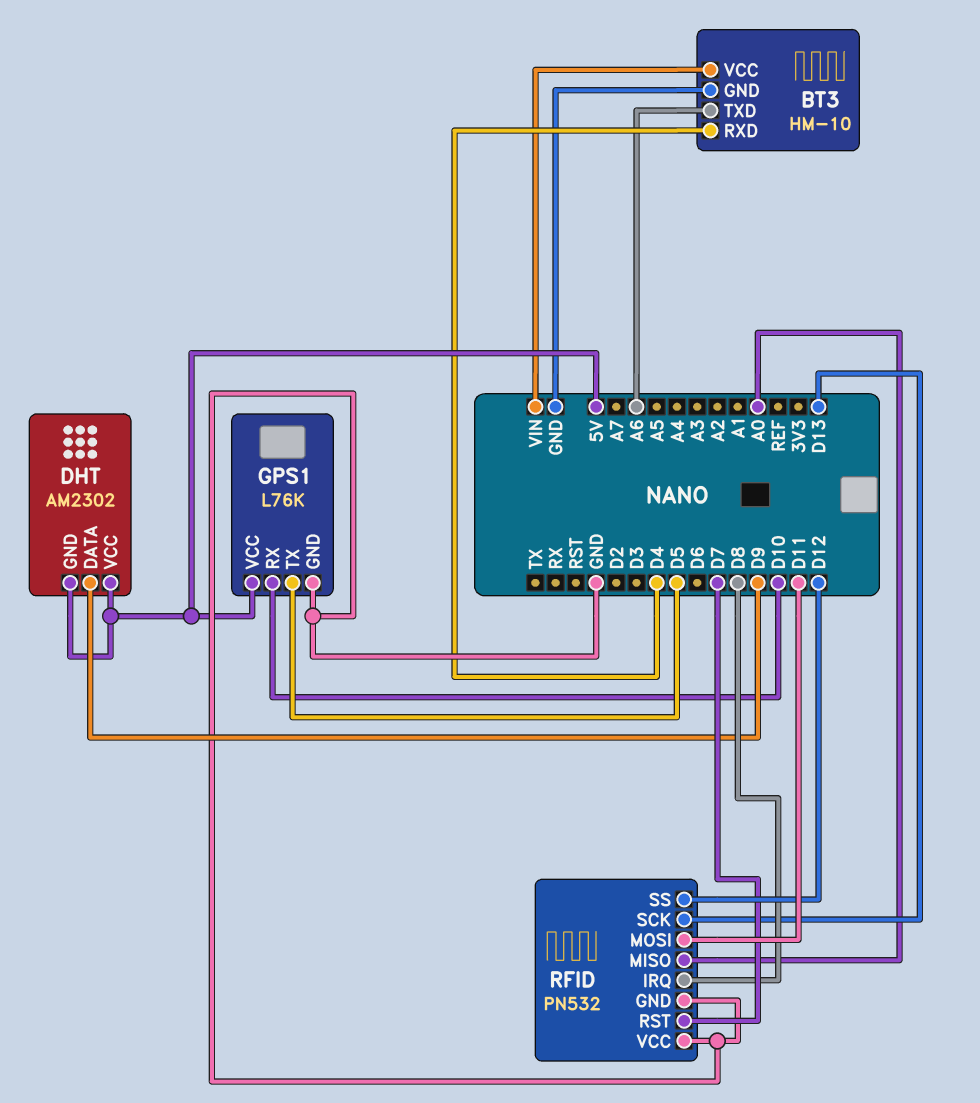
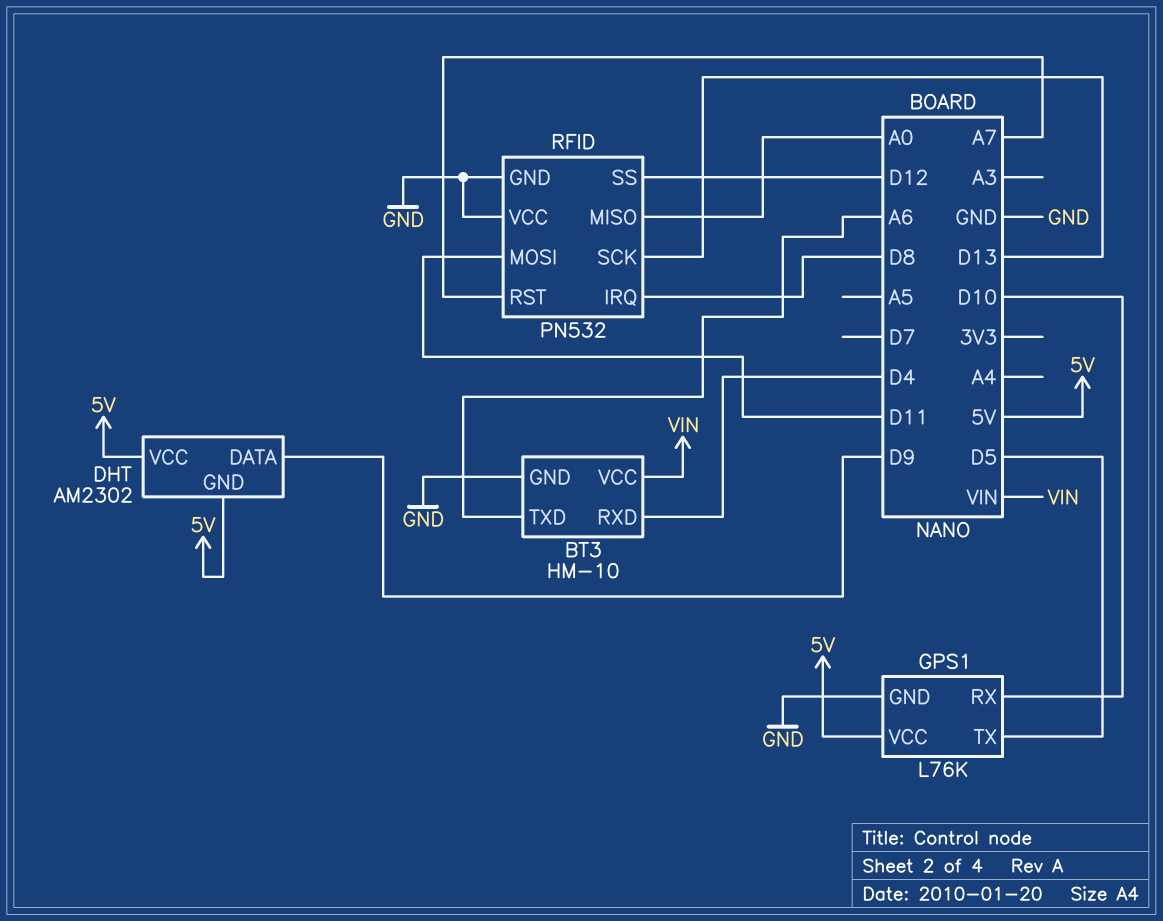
RFID pin RST: D7 -> A7

